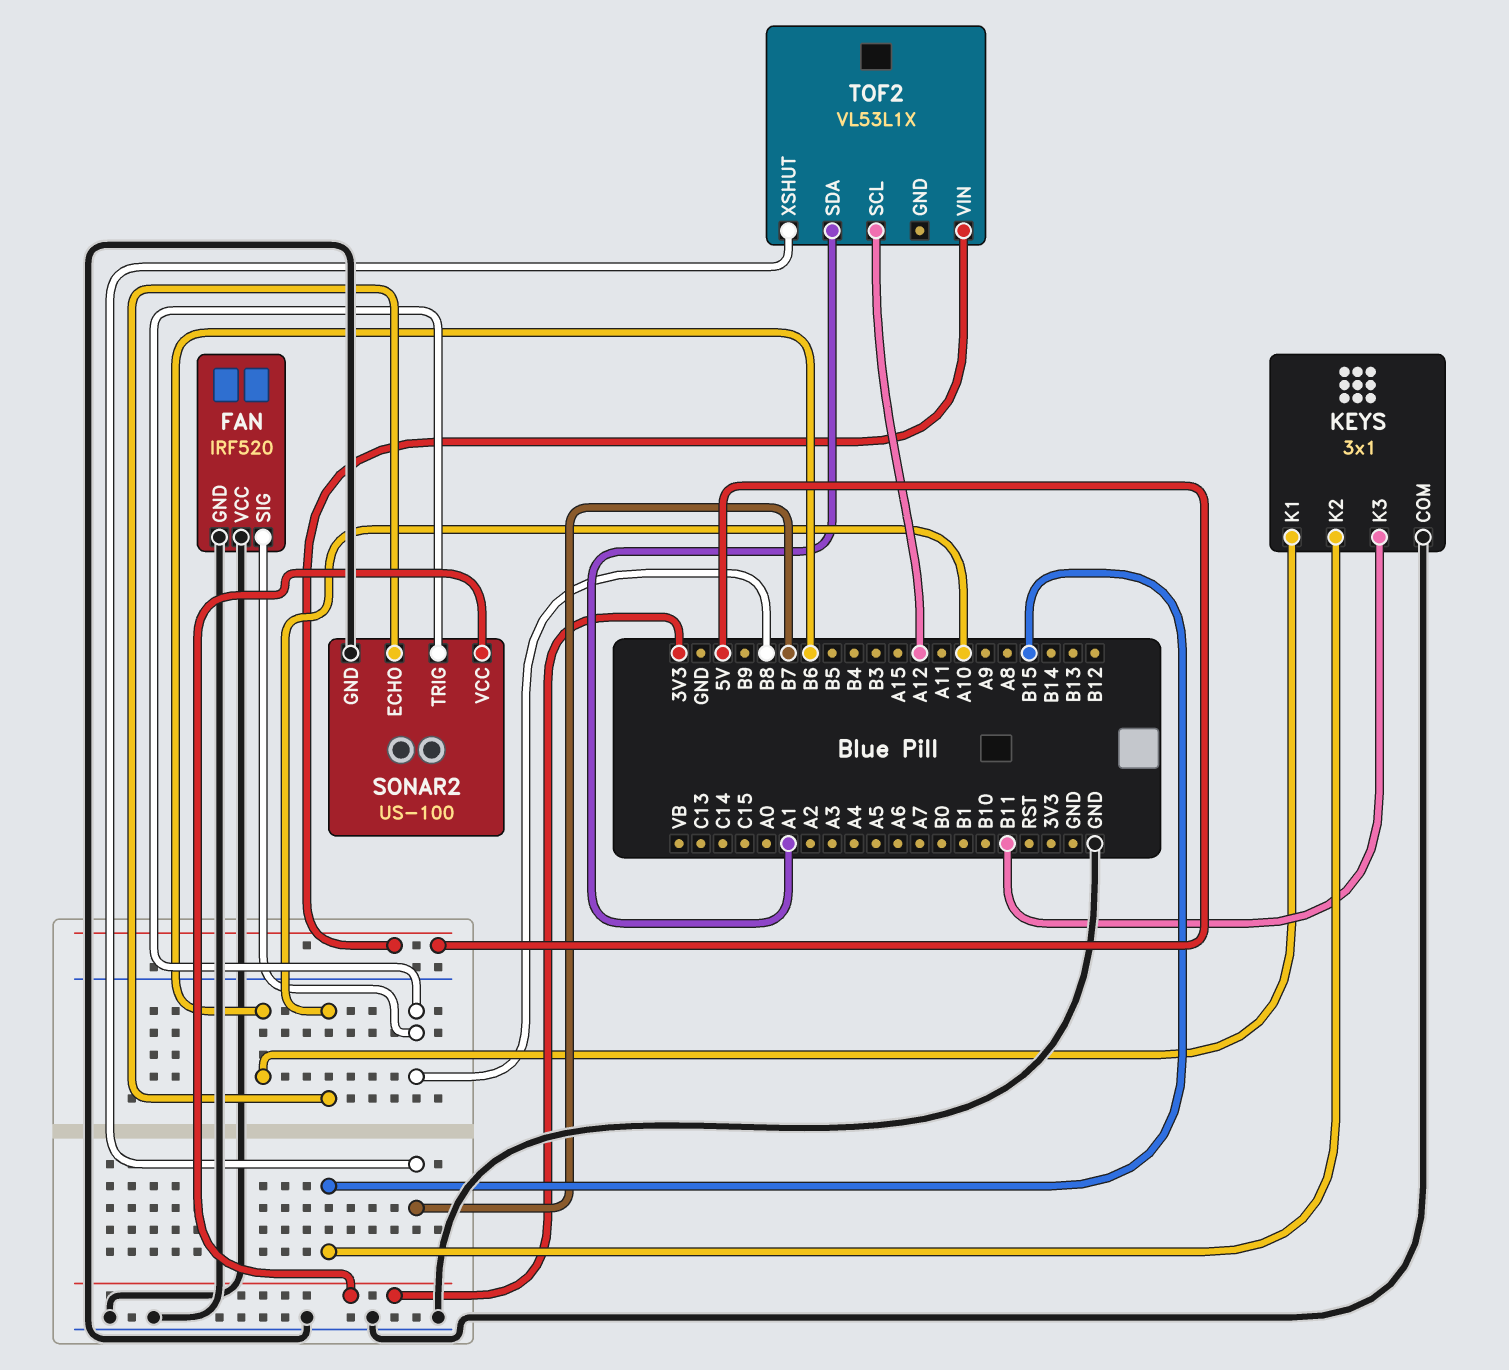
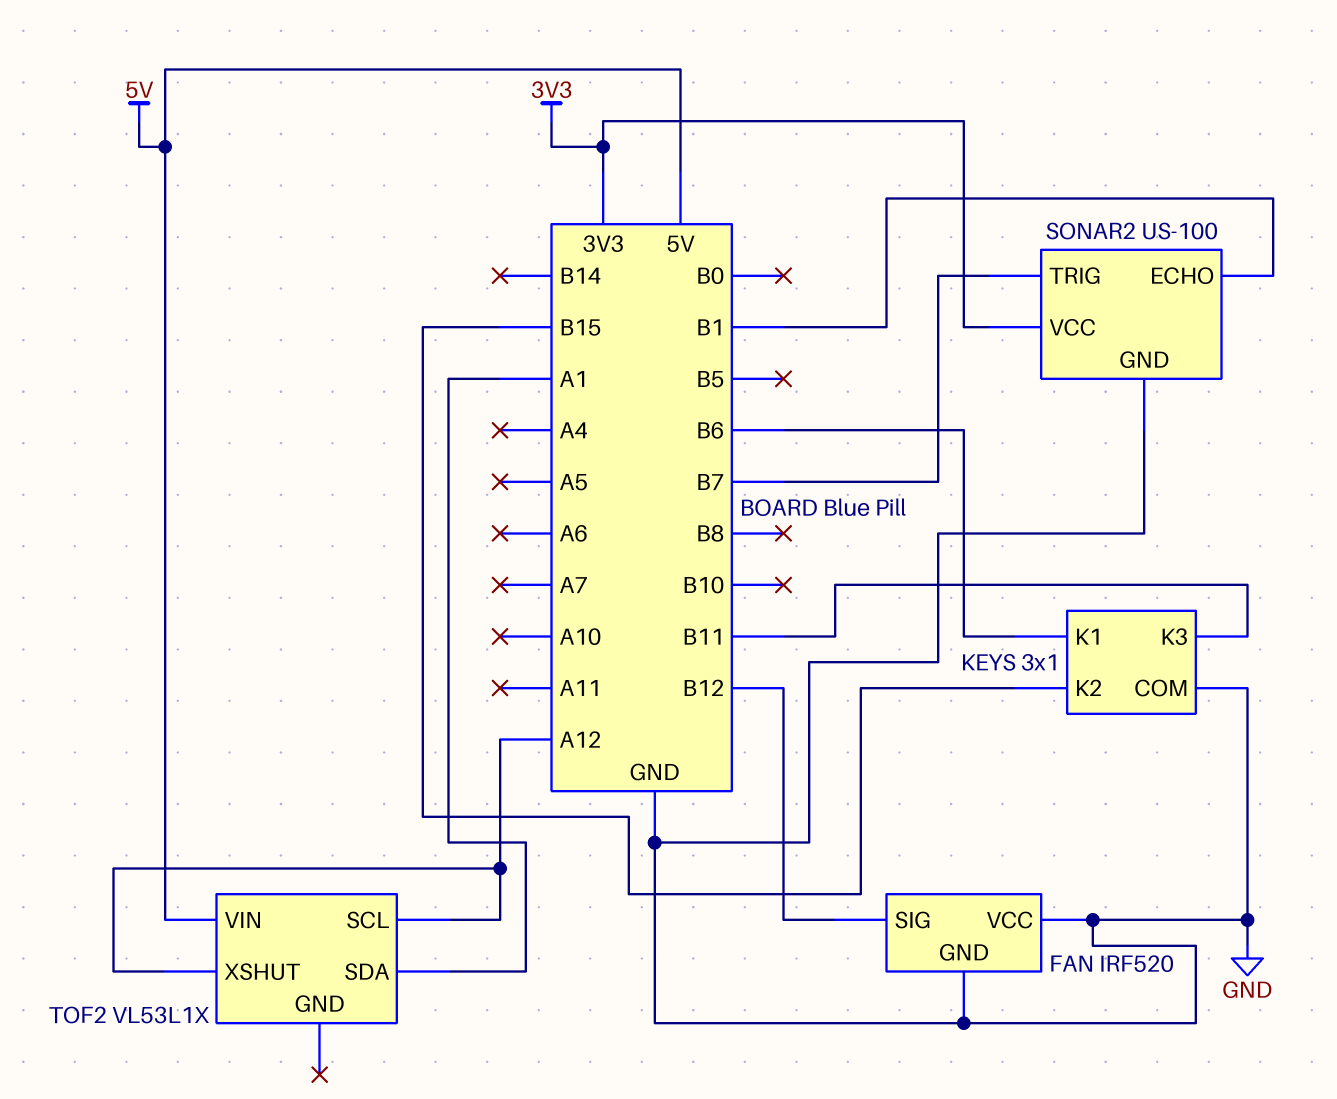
FAN pin SIG: B8 -> B12
SONAR2 pin ECHO: A10 -> B1
SONAR2 pin TRIG: B8 -> B7
TOF2 pin XSHUT: B7 -> A12

